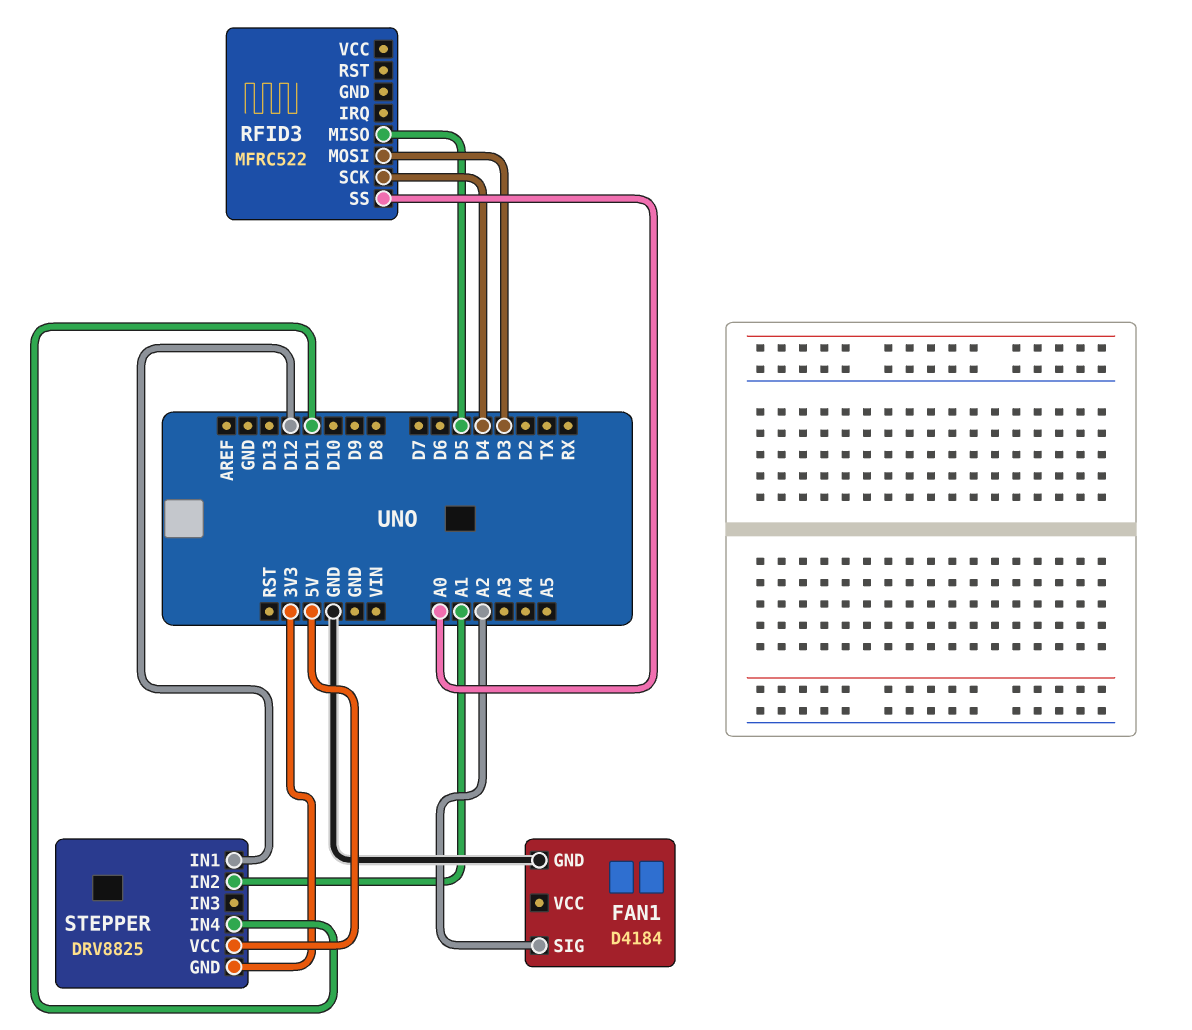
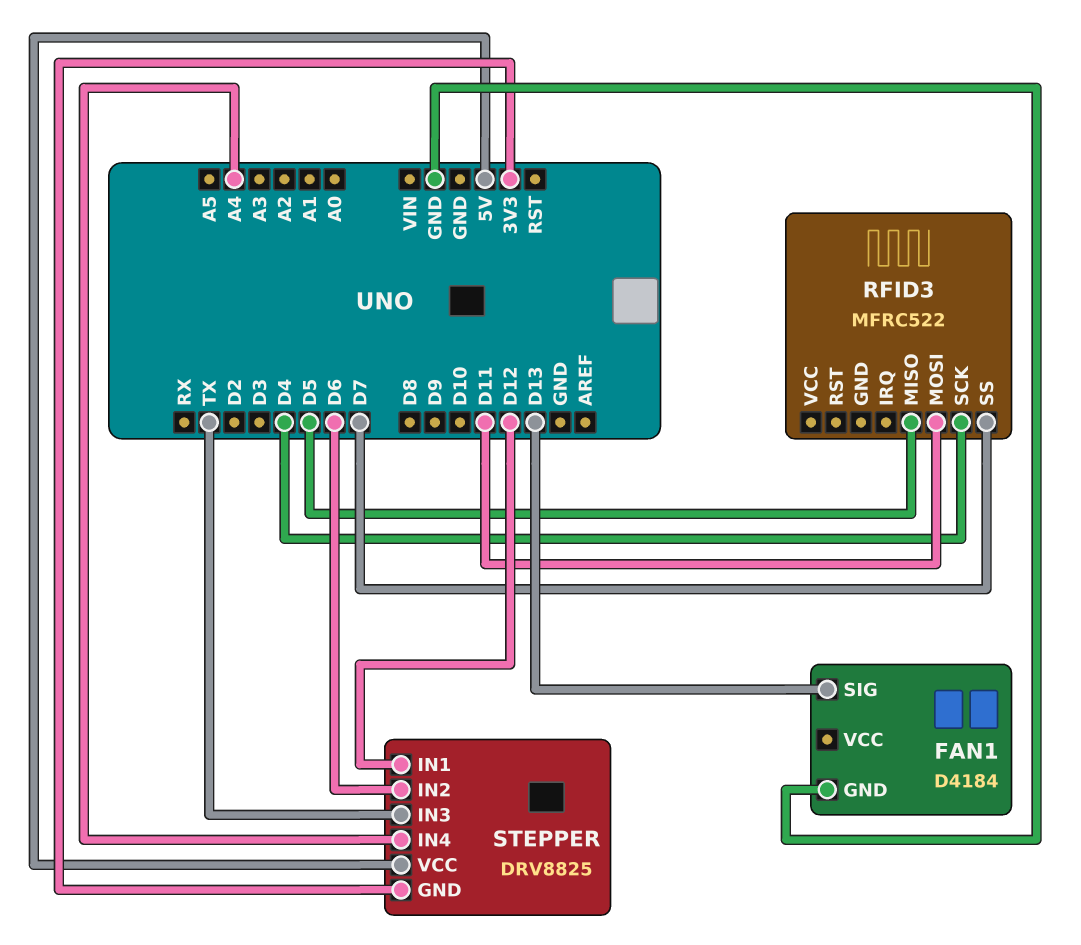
FAN1 pin SIG: A2 -> D13
RFID3 pin MOSI: D3 -> D11
RFID3 pin SS: A0 -> D7
STEPPER pin IN2: A1 -> D6
STEPPER pin IN3: none -> TX
STEPPER pin IN4: D11 -> A4

